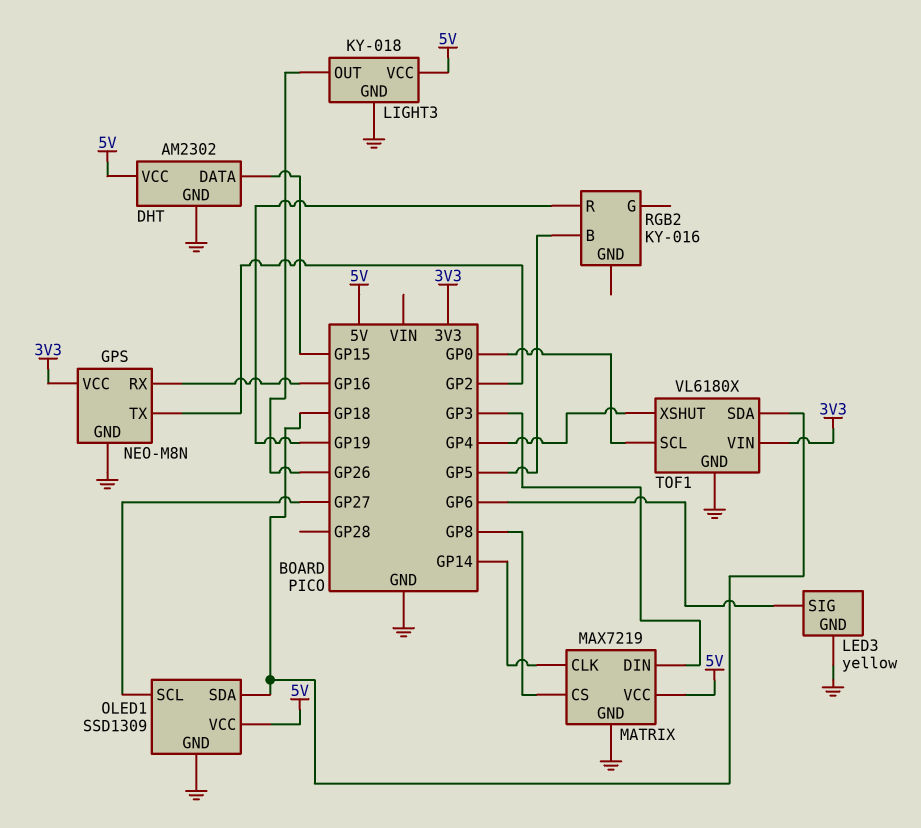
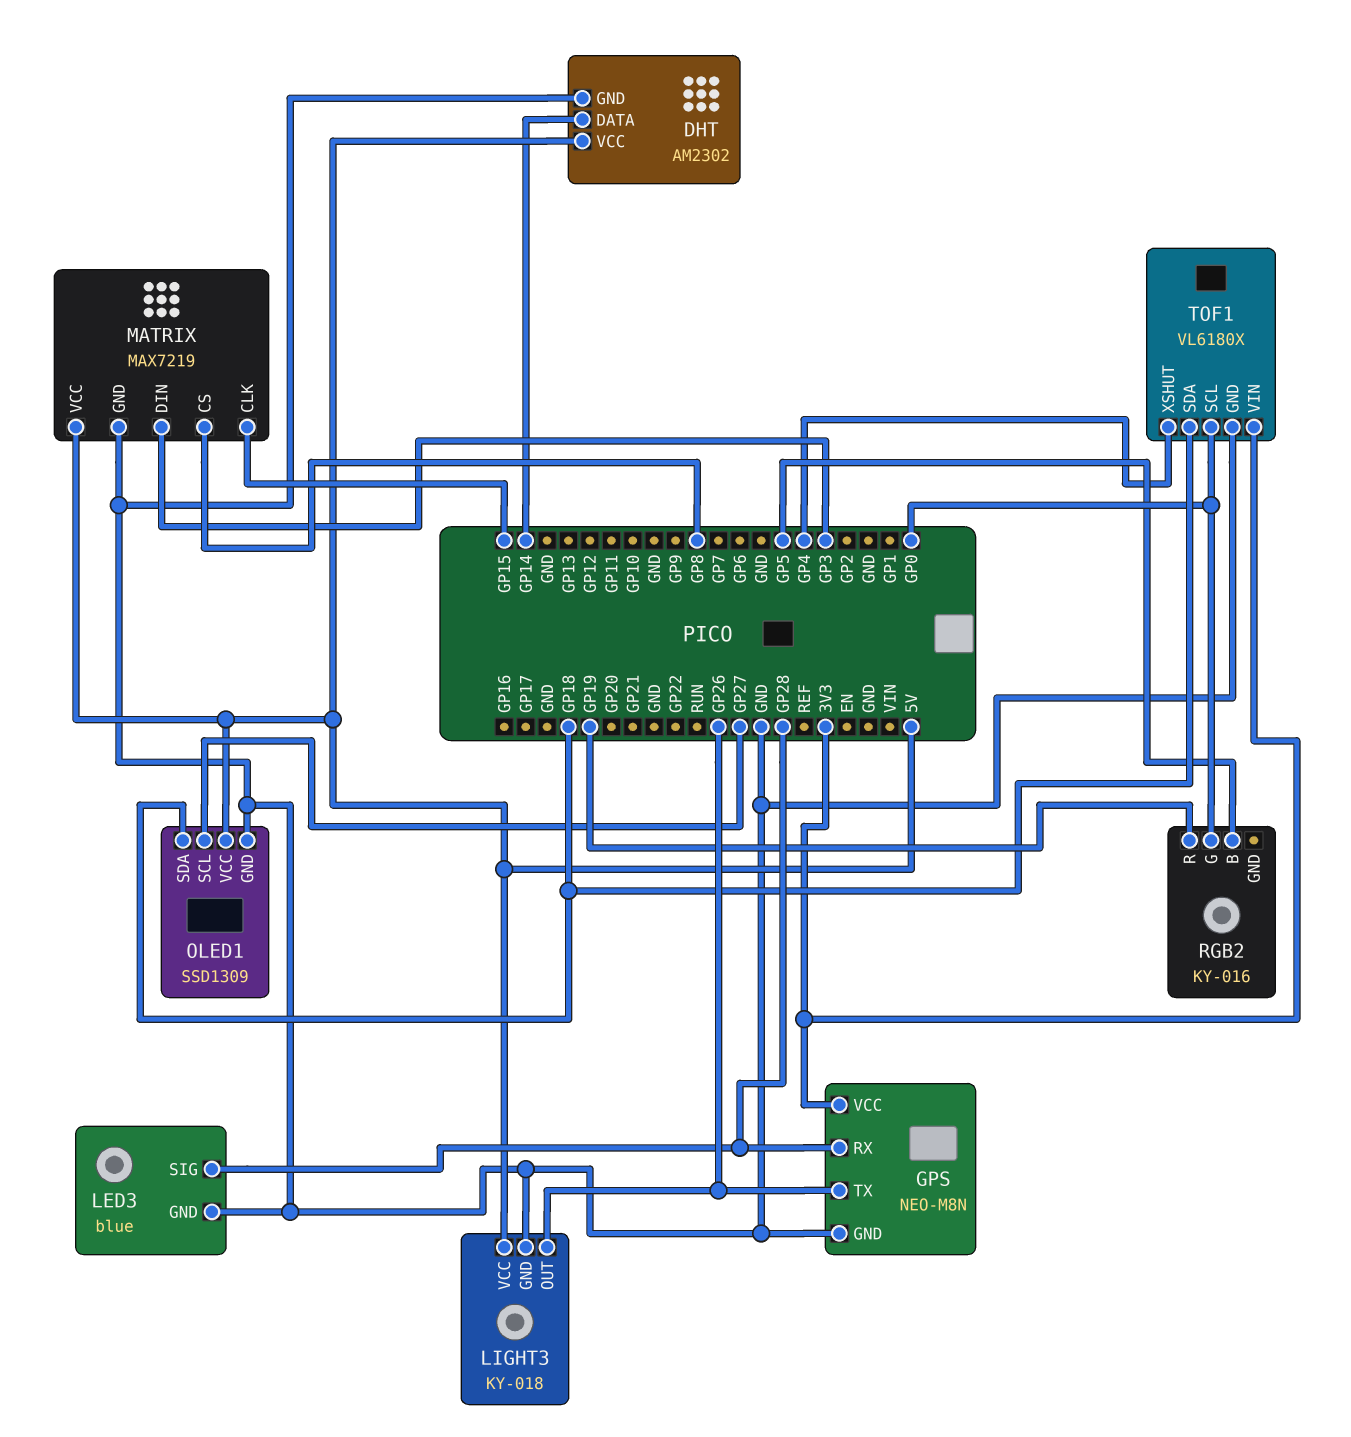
DHT pin DATA: GP15 -> GP14
GPS pin RX: GP16 -> GP28
GPS pin TX: GP2 -> GP26
LED3: yellow -> blue
LED3 pin SIG: GP6 -> GP28
MATRIX pin CLK: GP14 -> GP15
RGB2 pin G: none -> GP0

